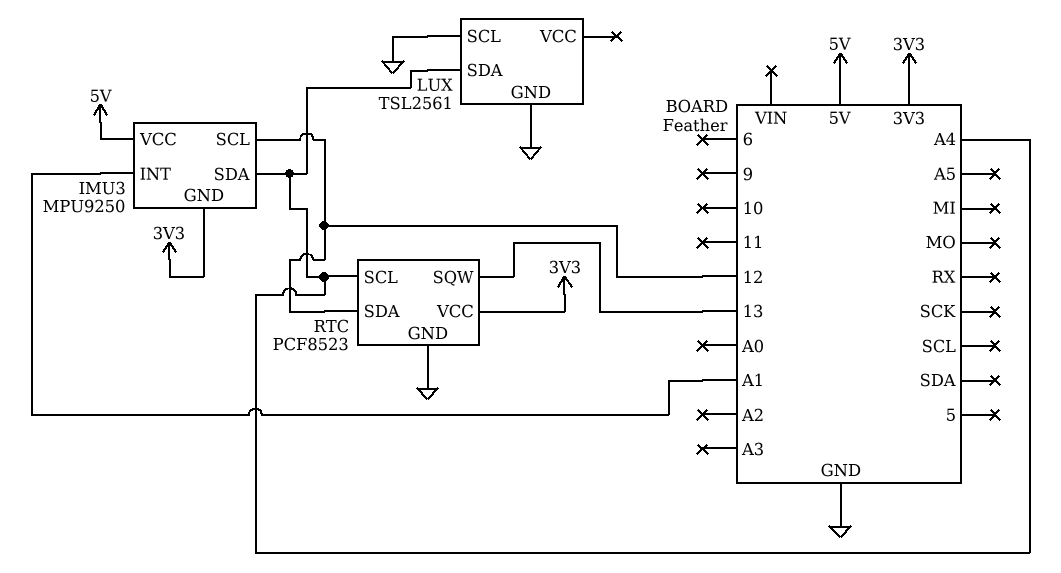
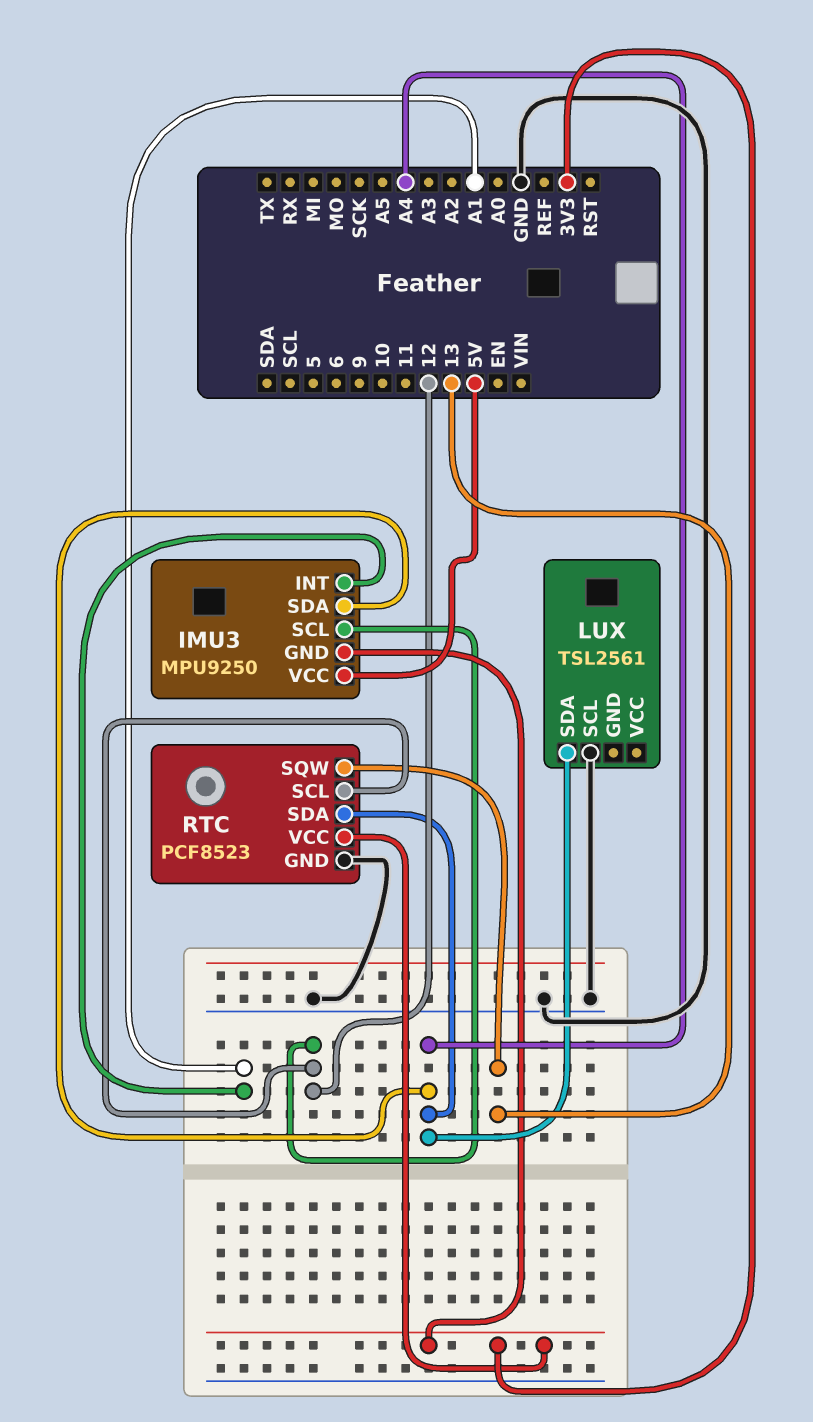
LUX pin GND: GND -> none
RTC pin SCL: A4 -> 12
RTC pin SDA: 12 -> A4

